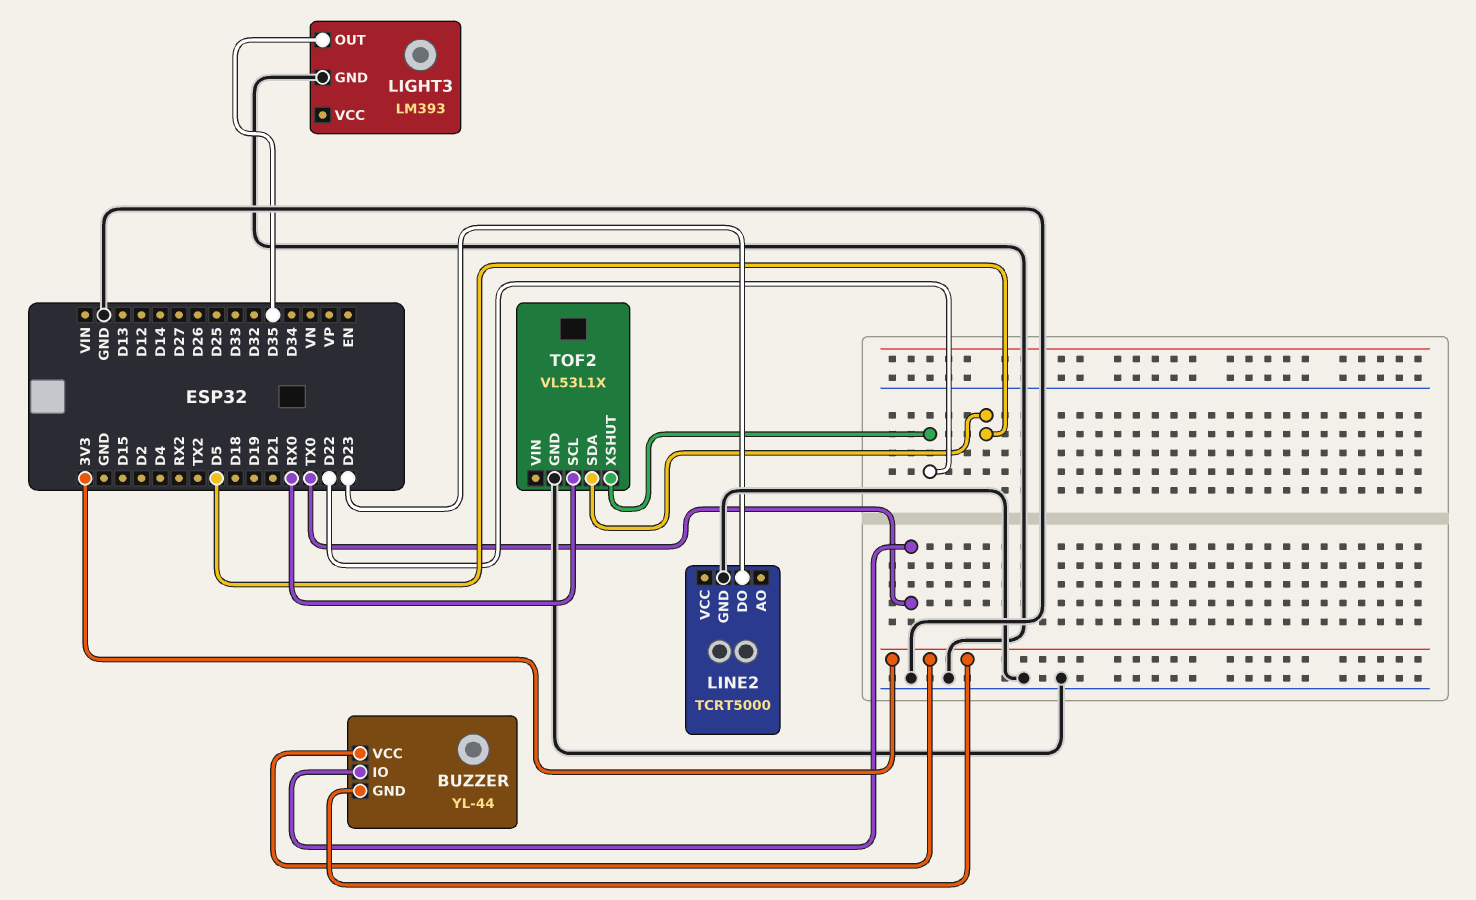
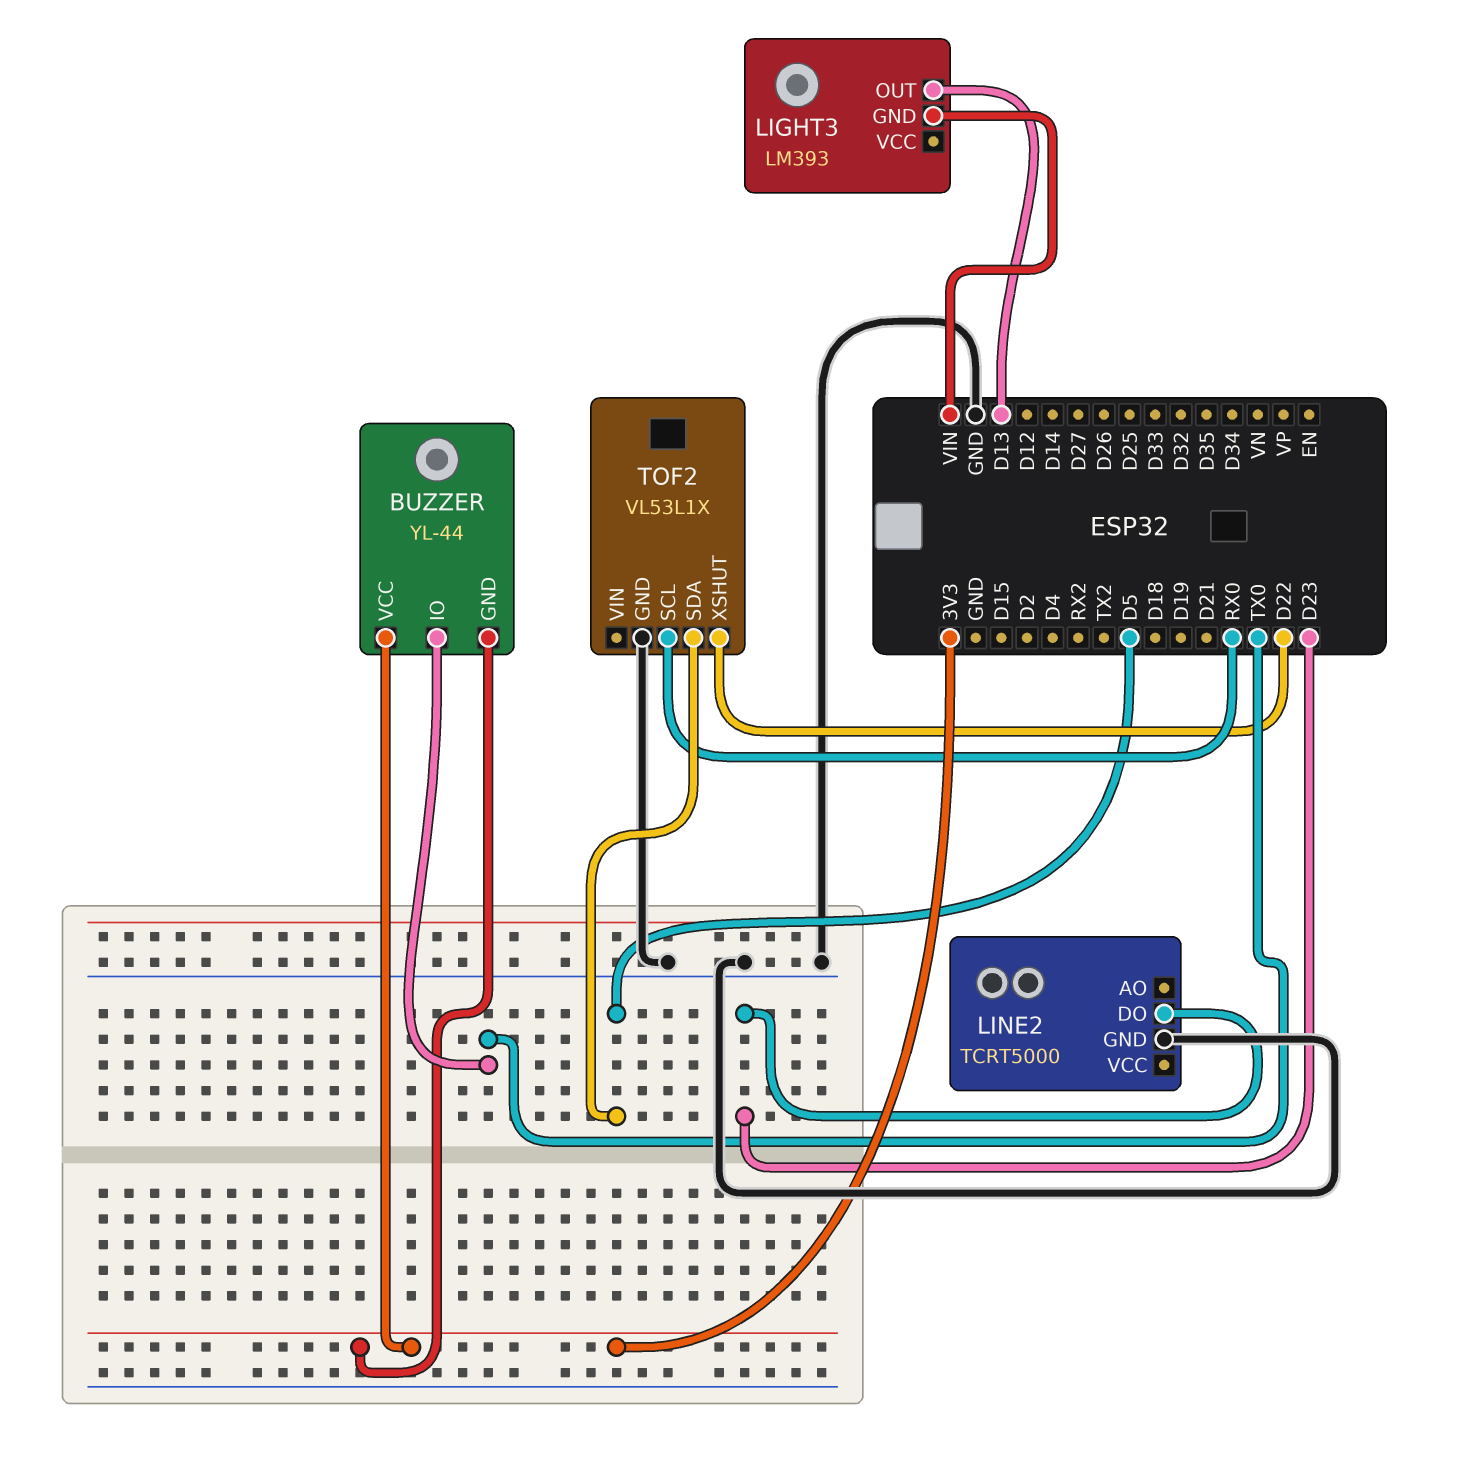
LIGHT3 pin GND: GND -> VIN
LIGHT3 pin OUT: D35 -> D13

